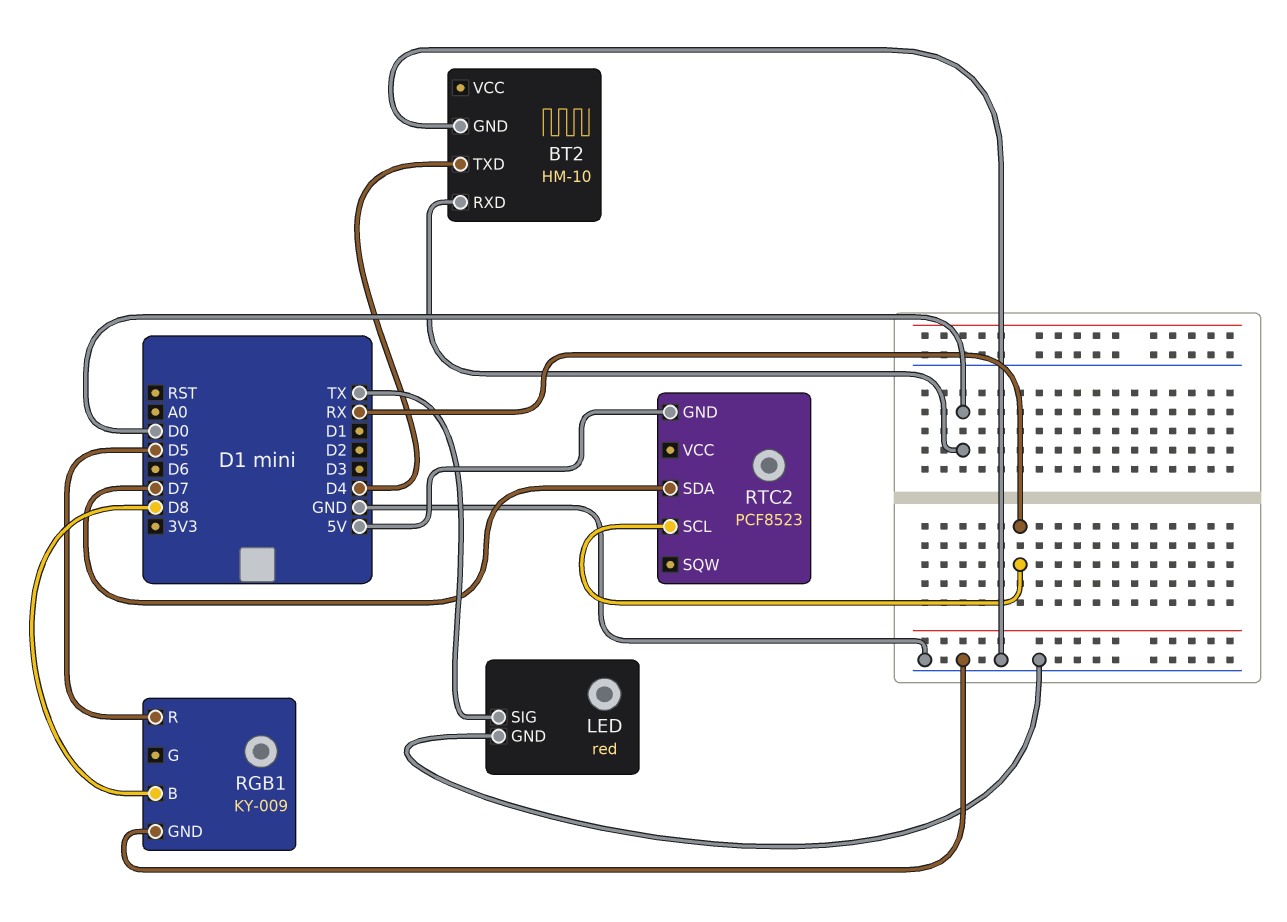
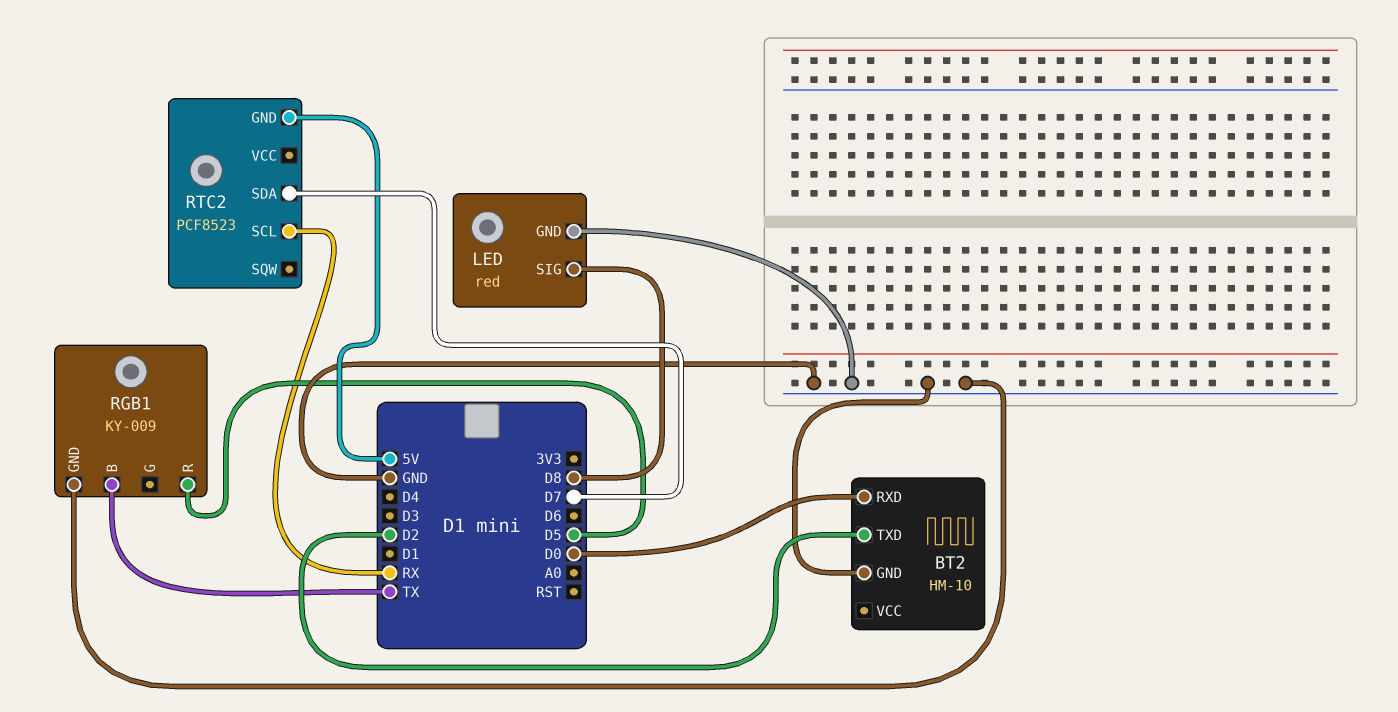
BT2 pin TXD: D4 -> D2
LED pin SIG: TX -> D8
RGB1 pin B: D8 -> TX

